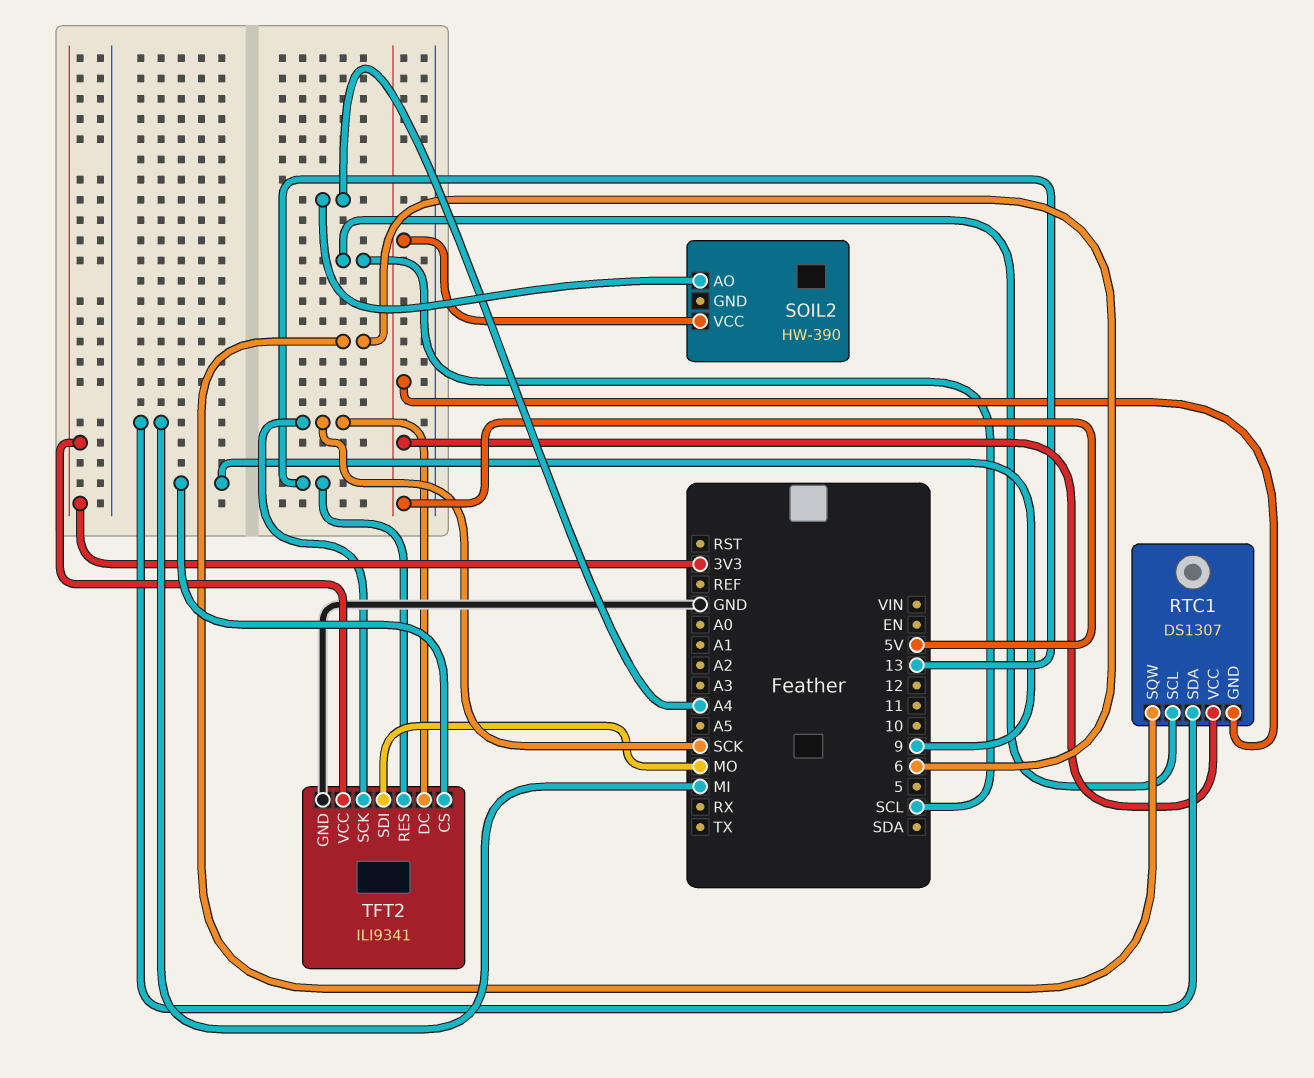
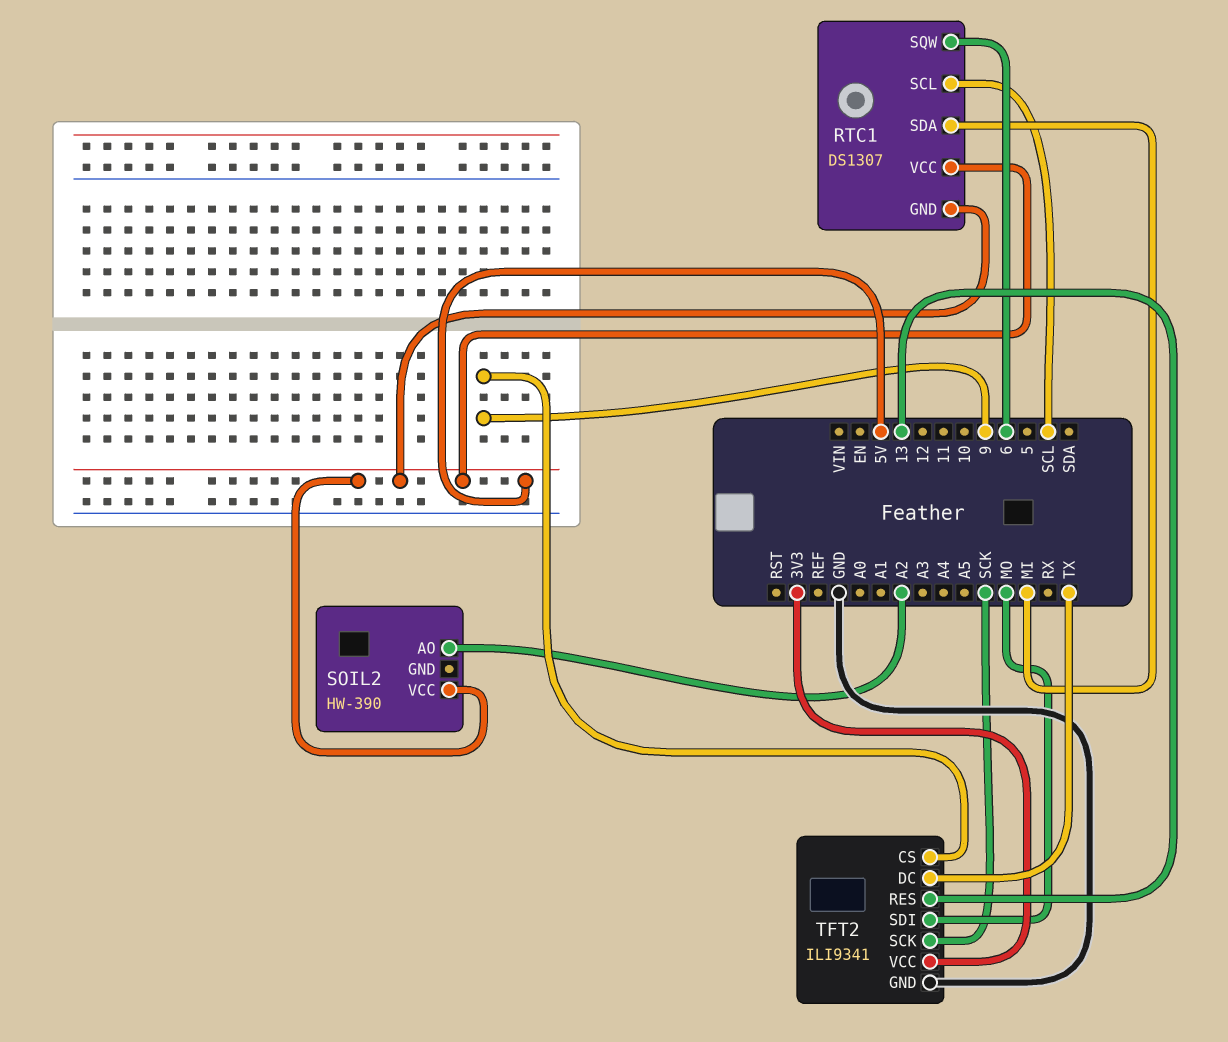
SOIL2 pin AO: A4 -> A2
TFT2 pin DC: SCK -> TX

